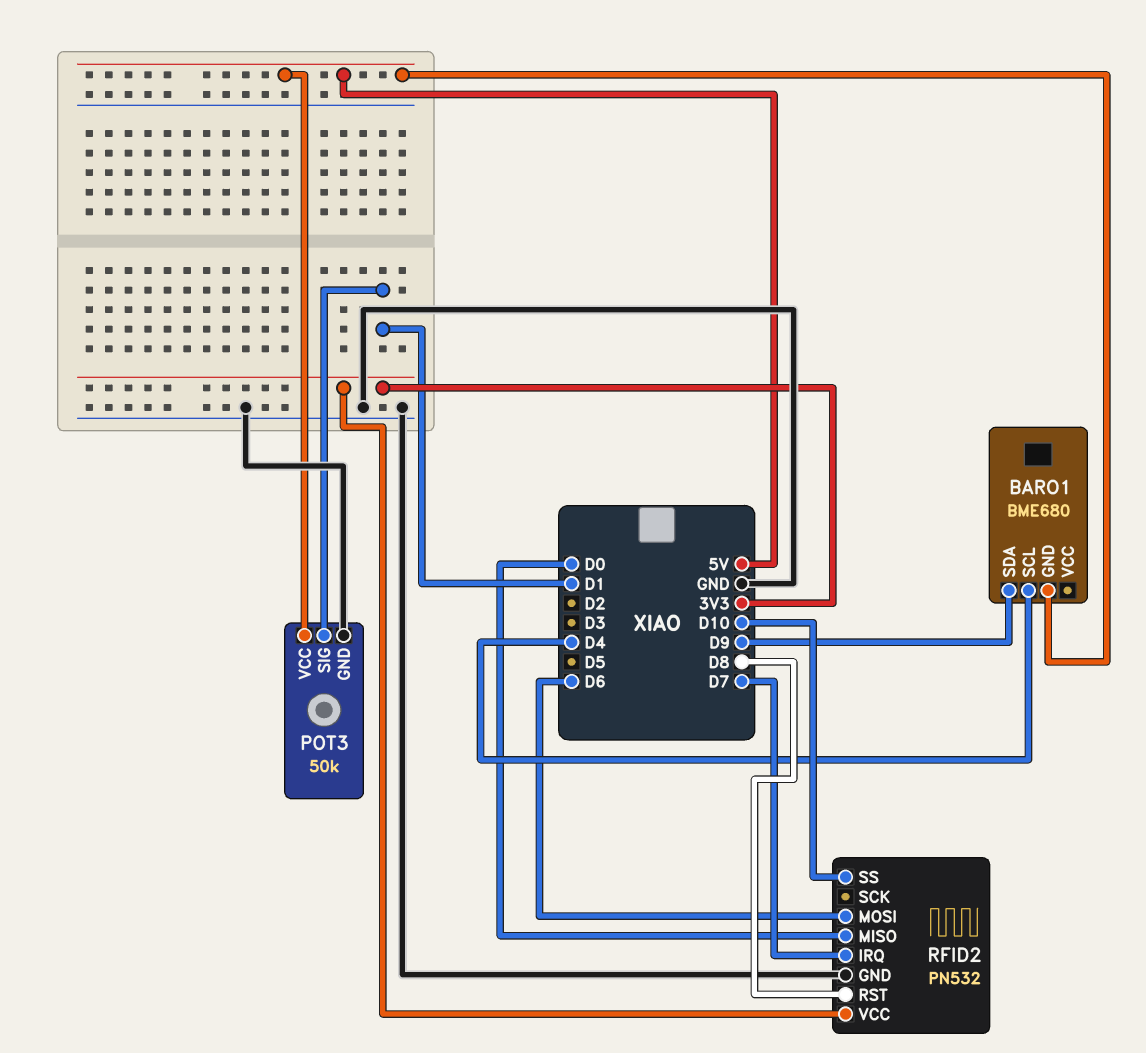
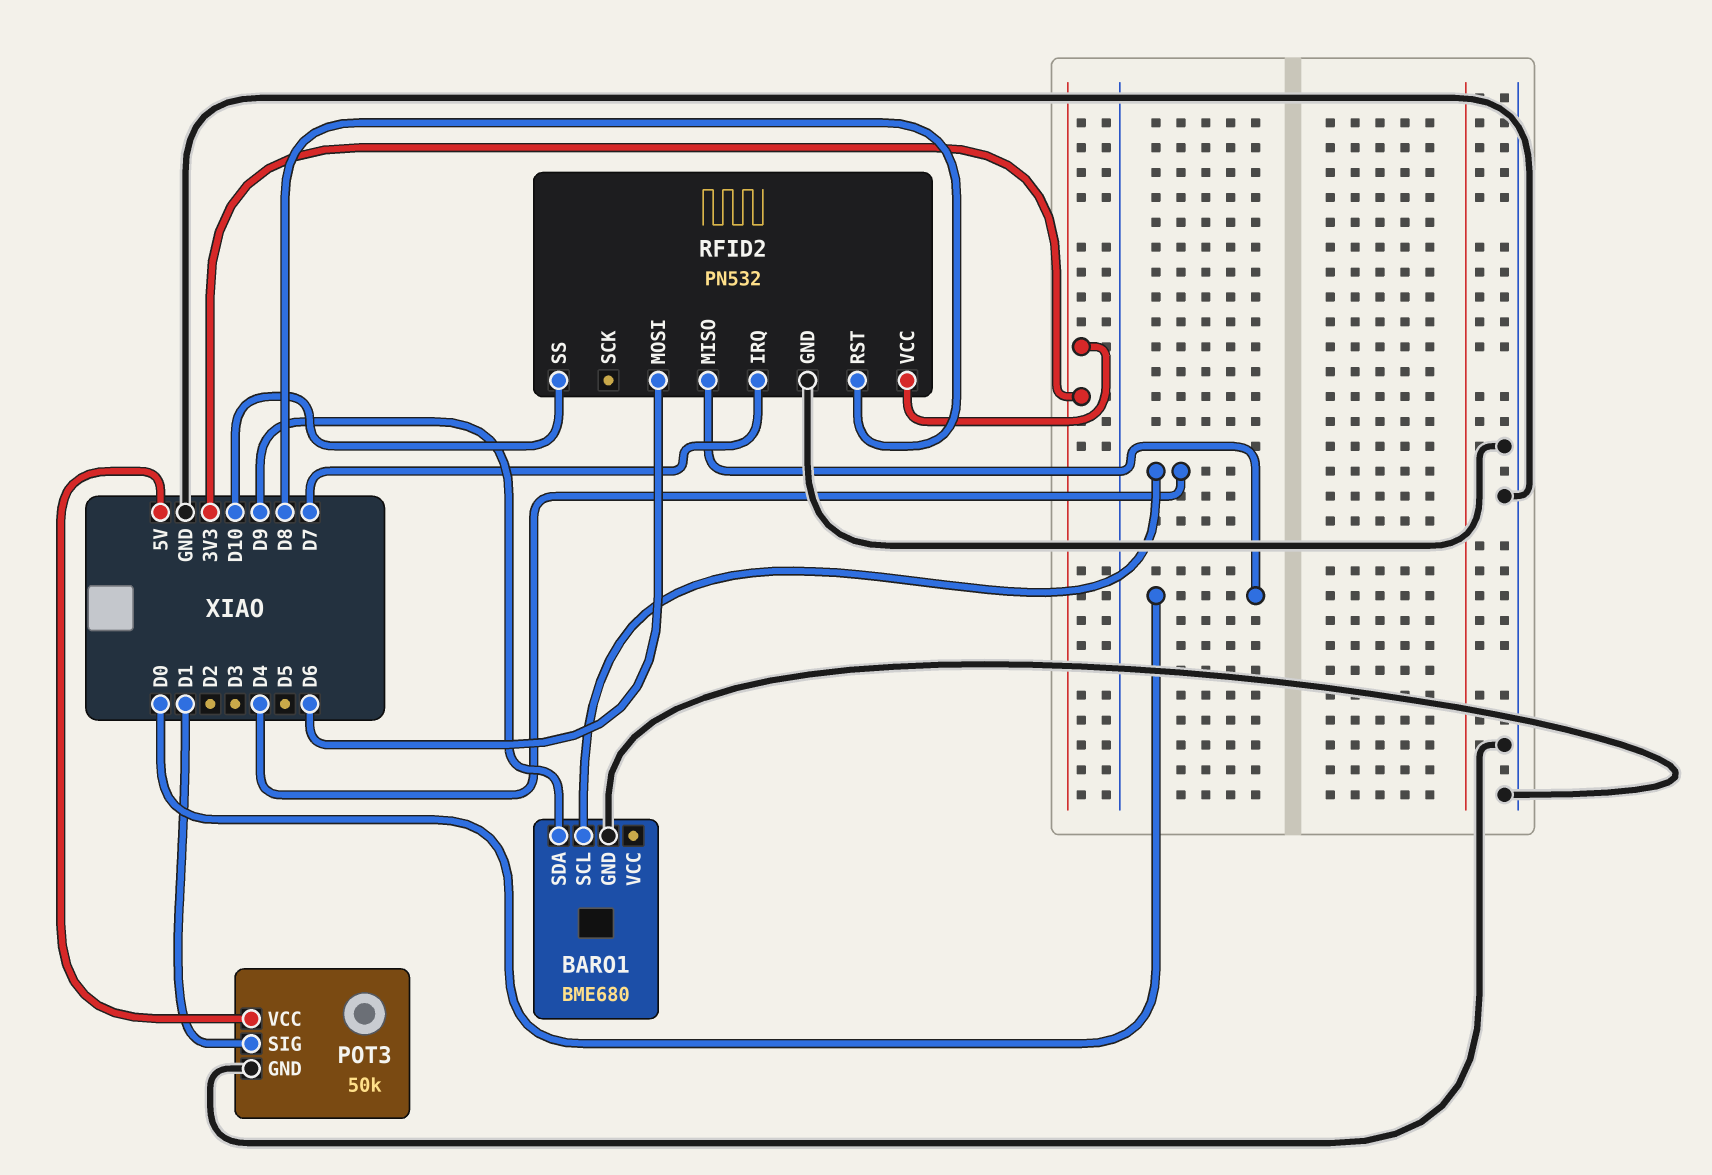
BARO1 pin GND: 5V -> GND

